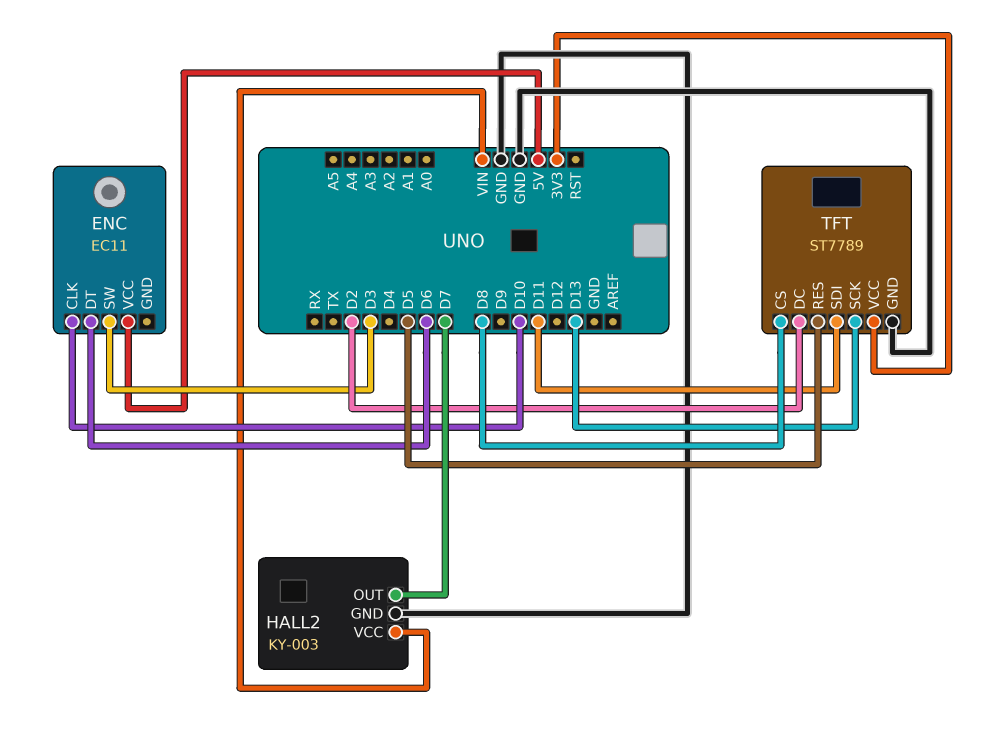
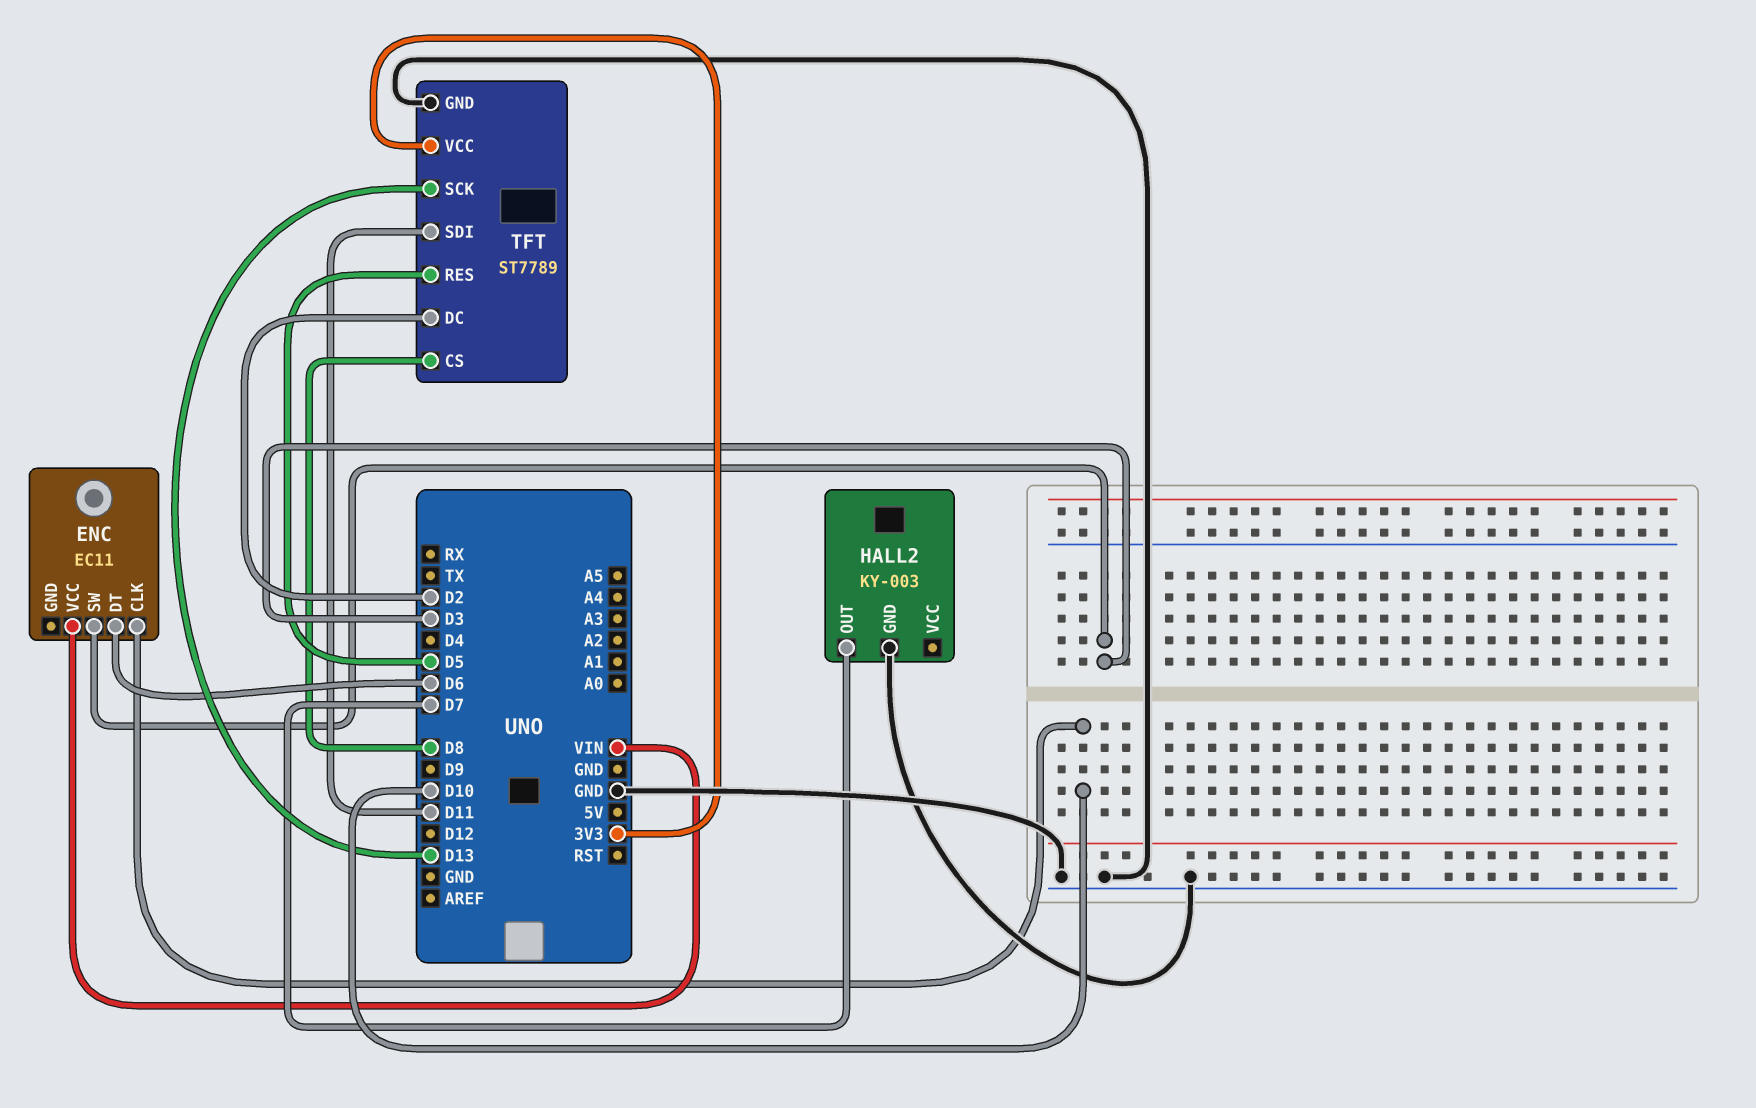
ENC pin VCC: 5V -> VIN
HALL2 pin VCC: VIN -> none

